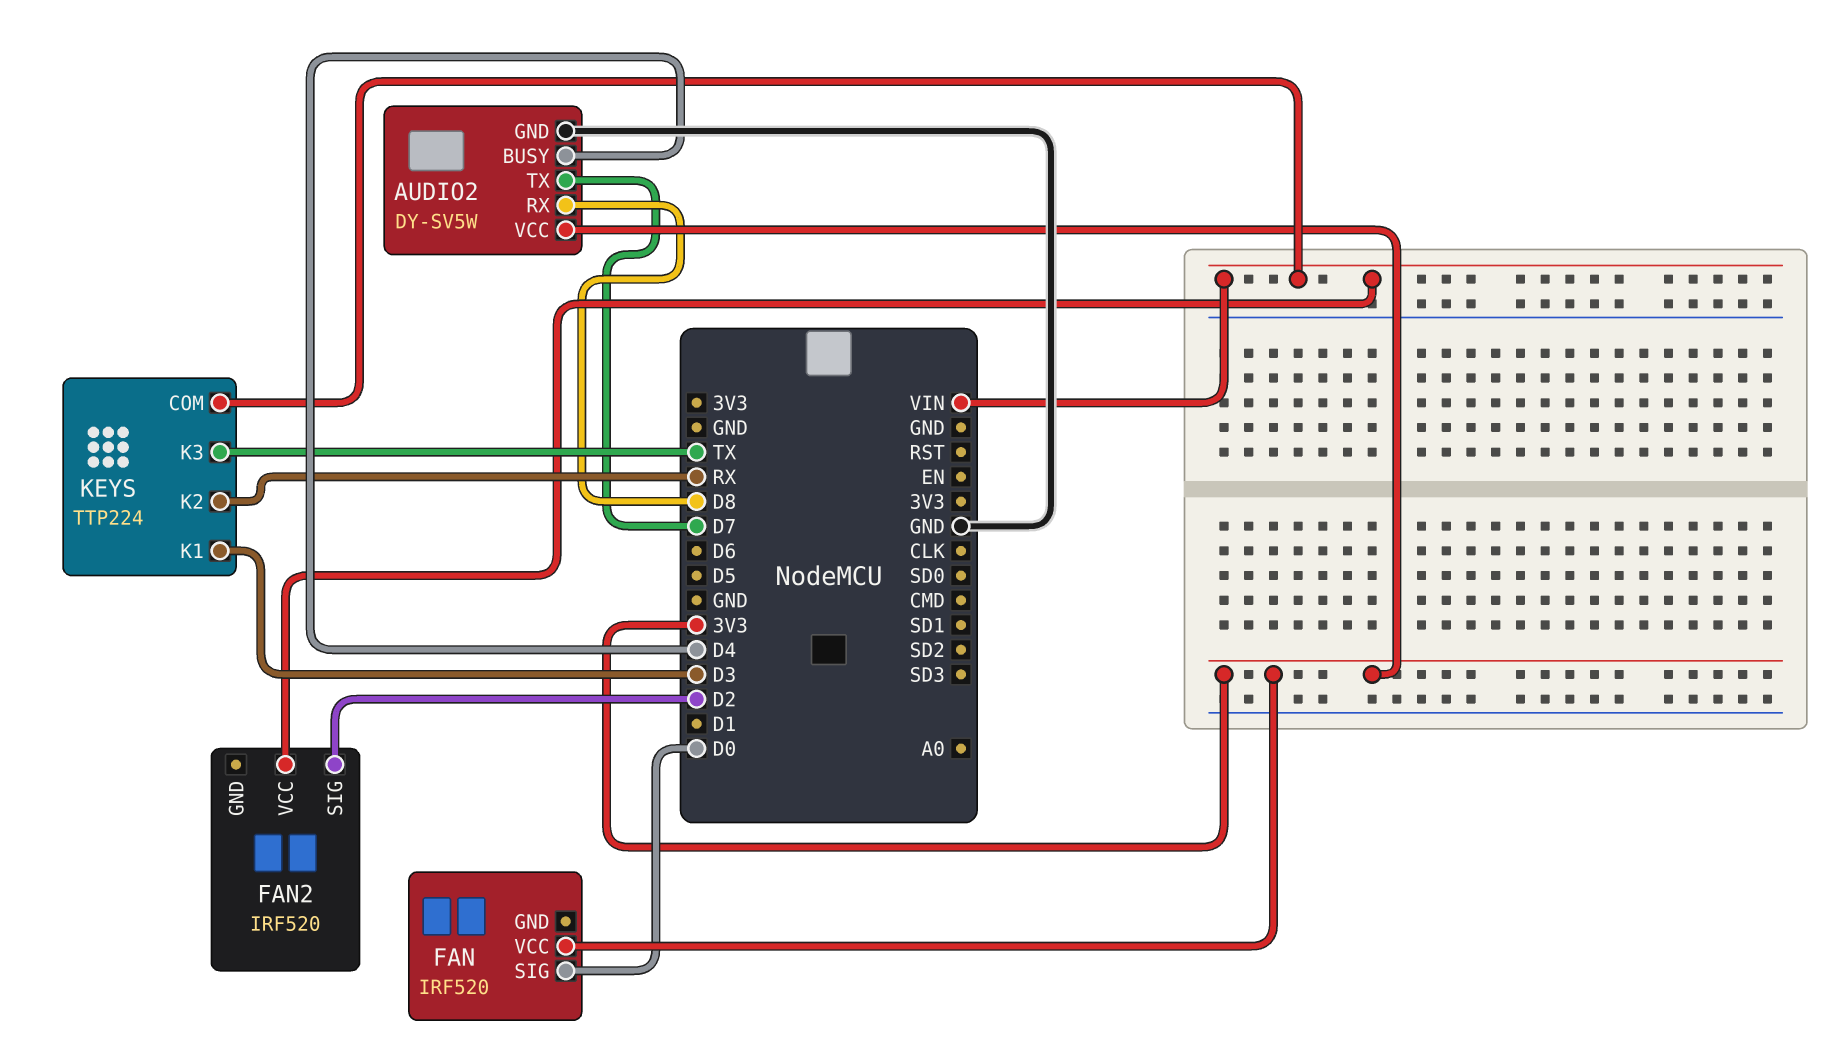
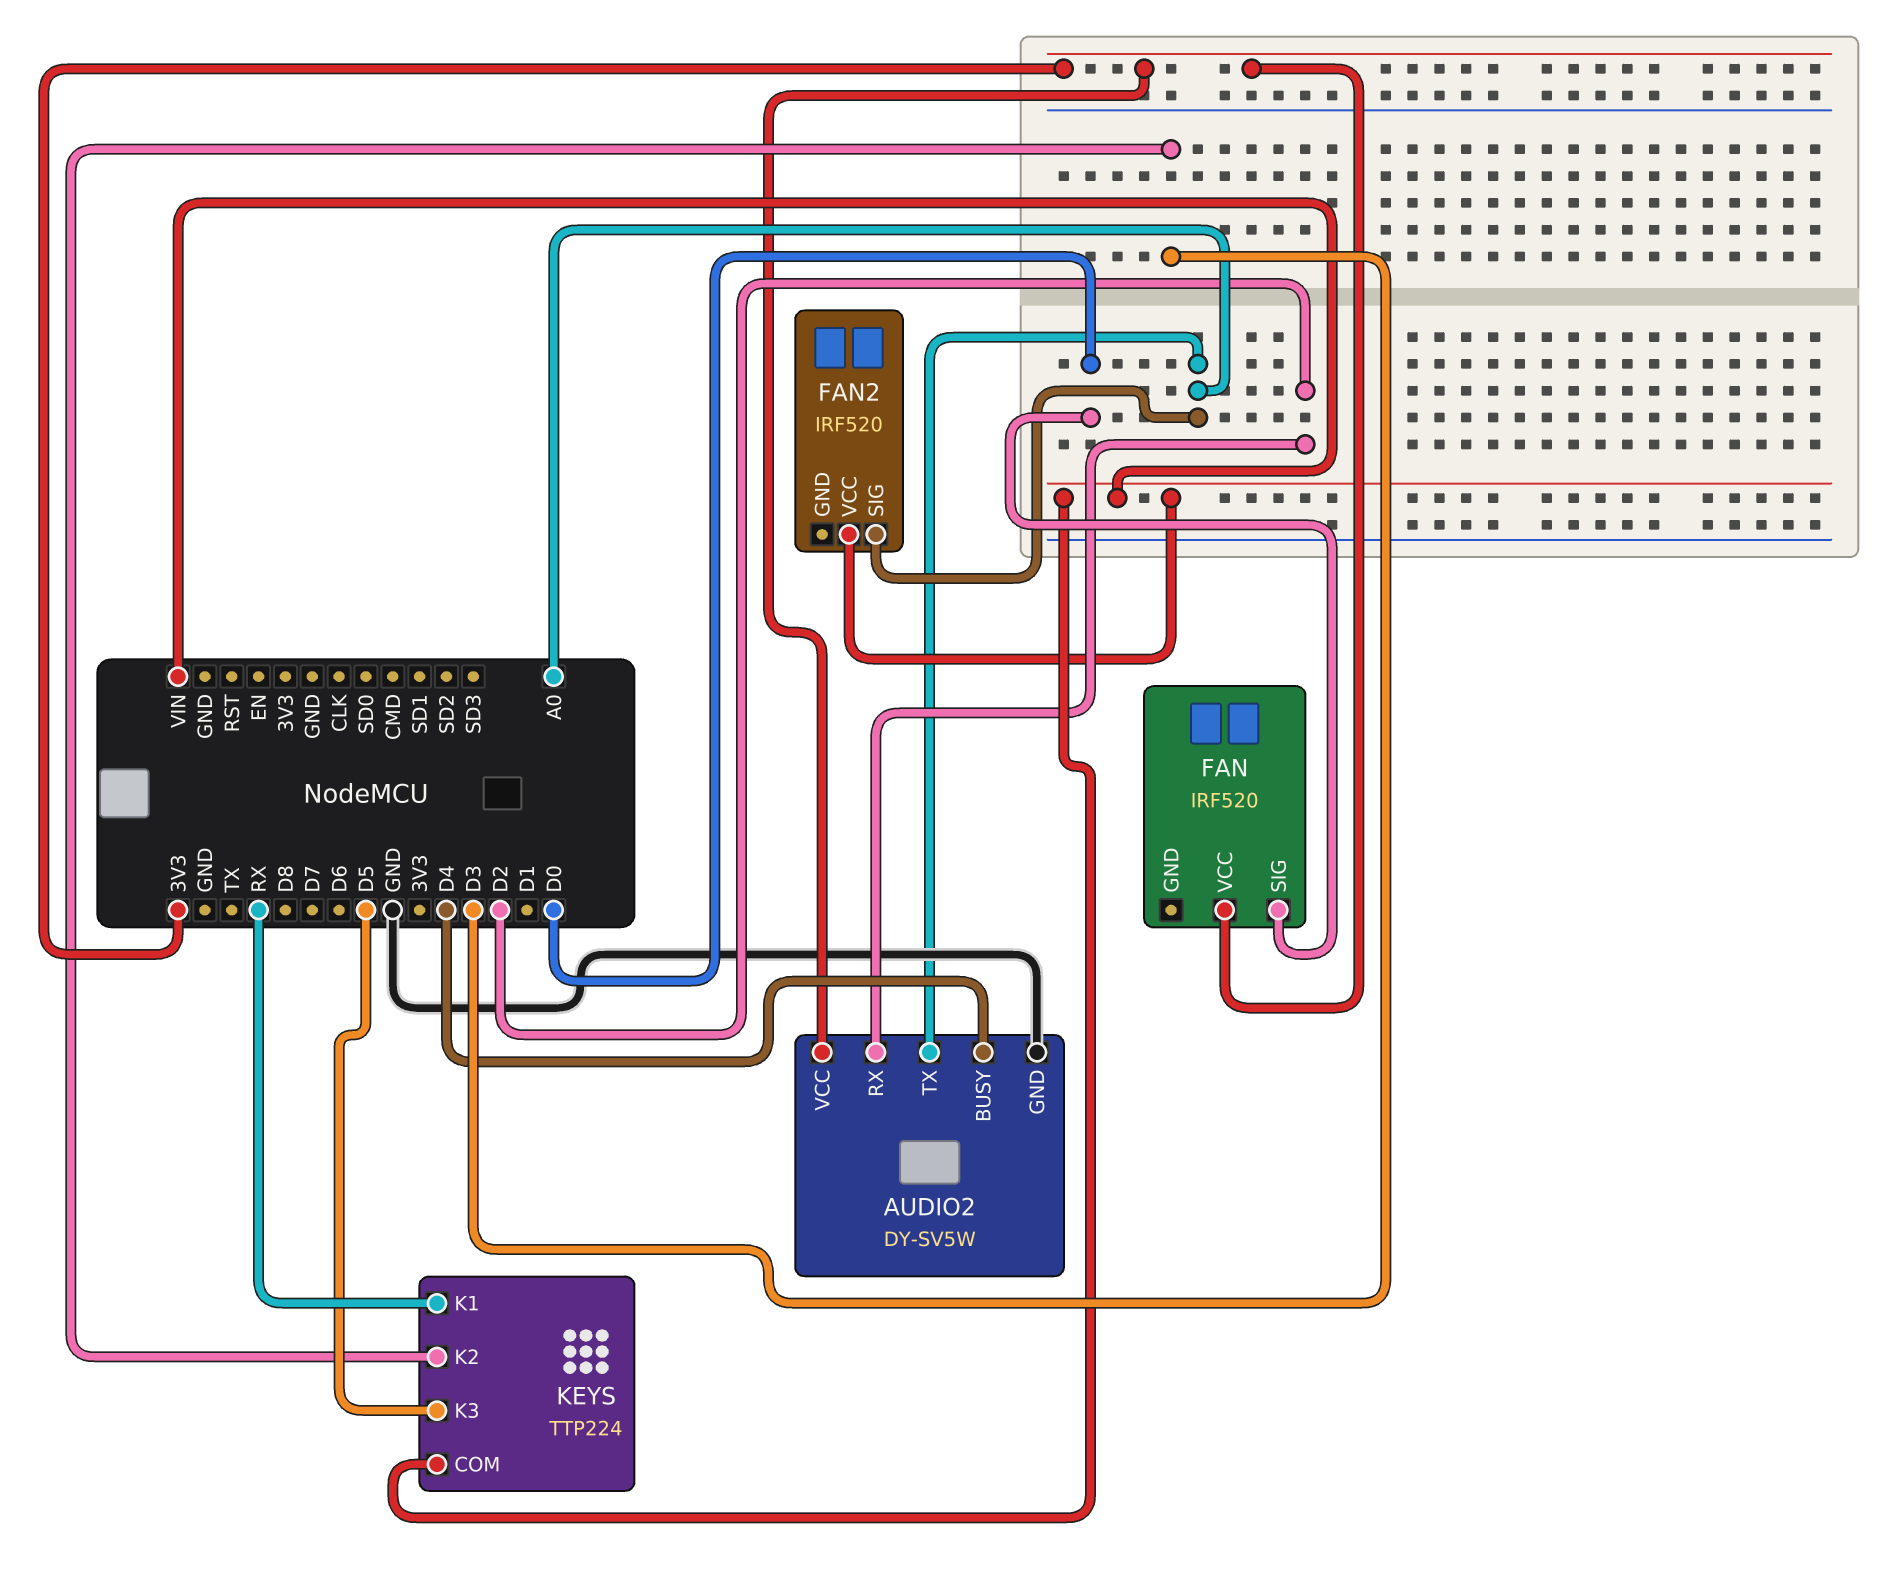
AUDIO2 pin RX: D8 -> D2
AUDIO2 pin TX: D7 -> A0
FAN2 pin SIG: D2 -> A0
KEYS pin K1: D3 -> RX
KEYS pin K2: RX -> D3
KEYS pin K3: TX -> D5

